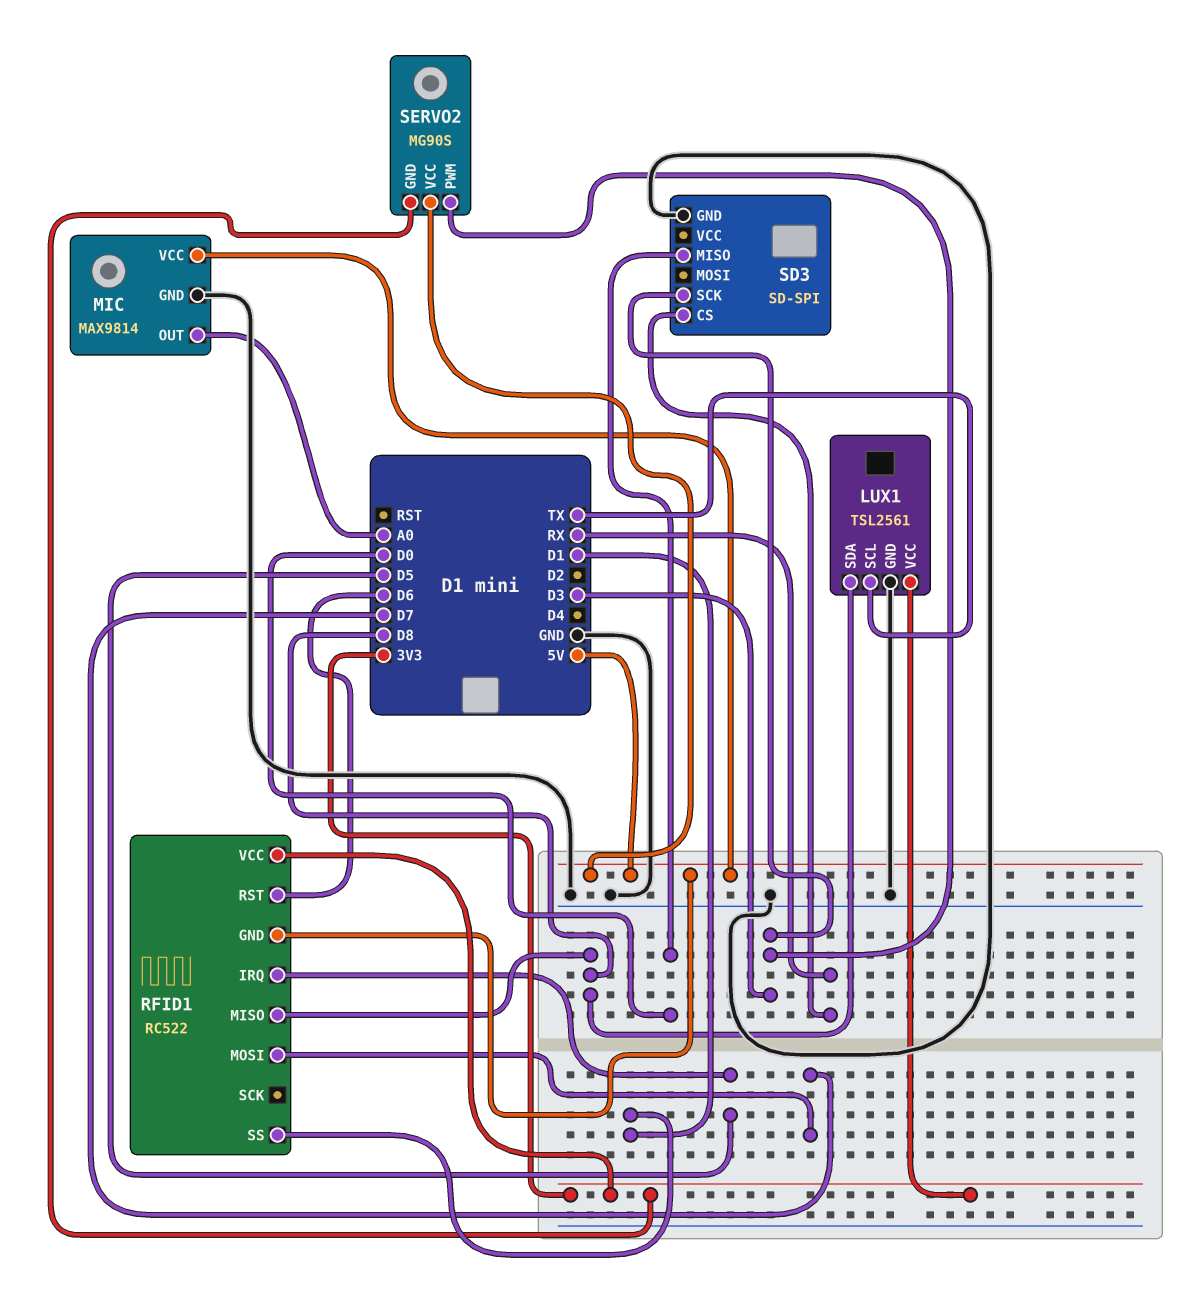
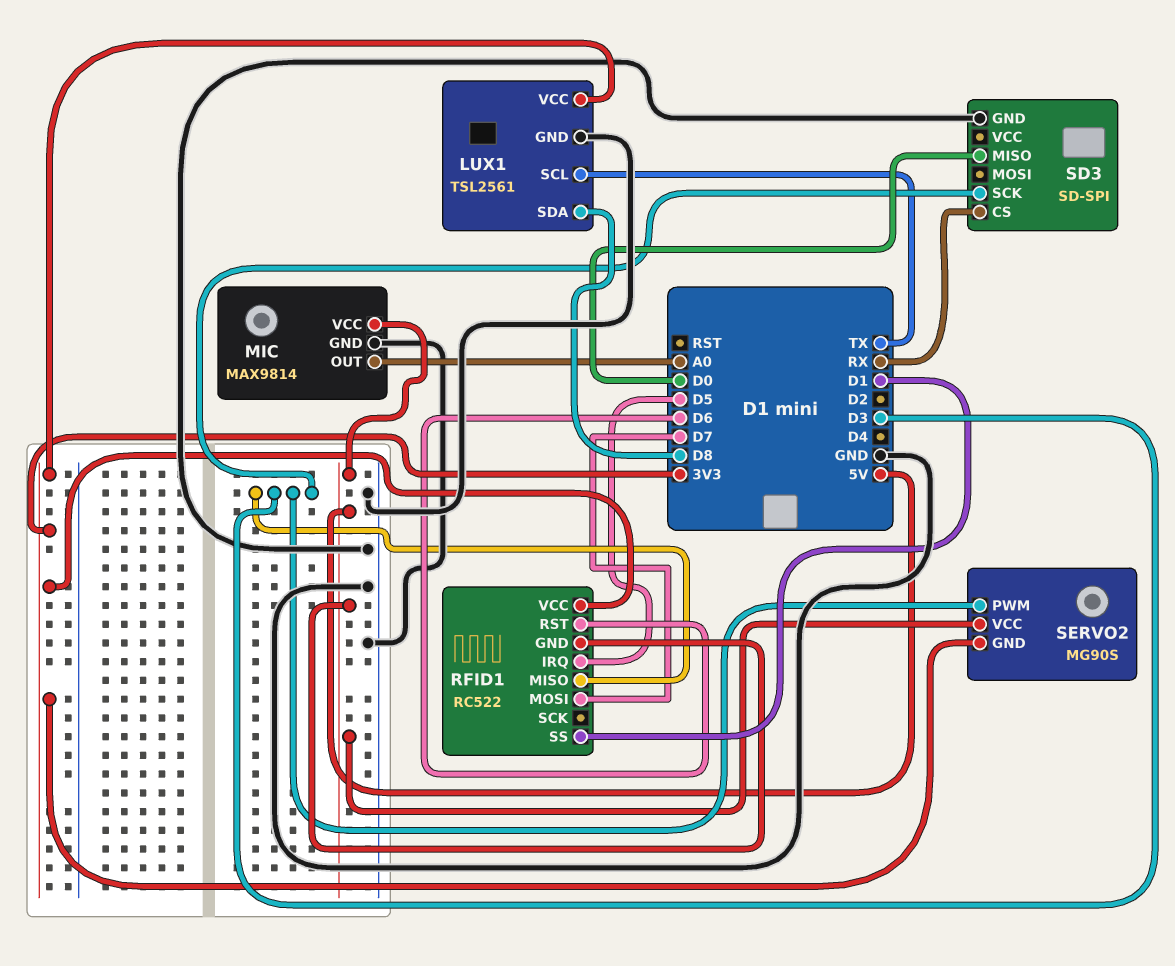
RFID1 pin MISO: D8 -> D3

